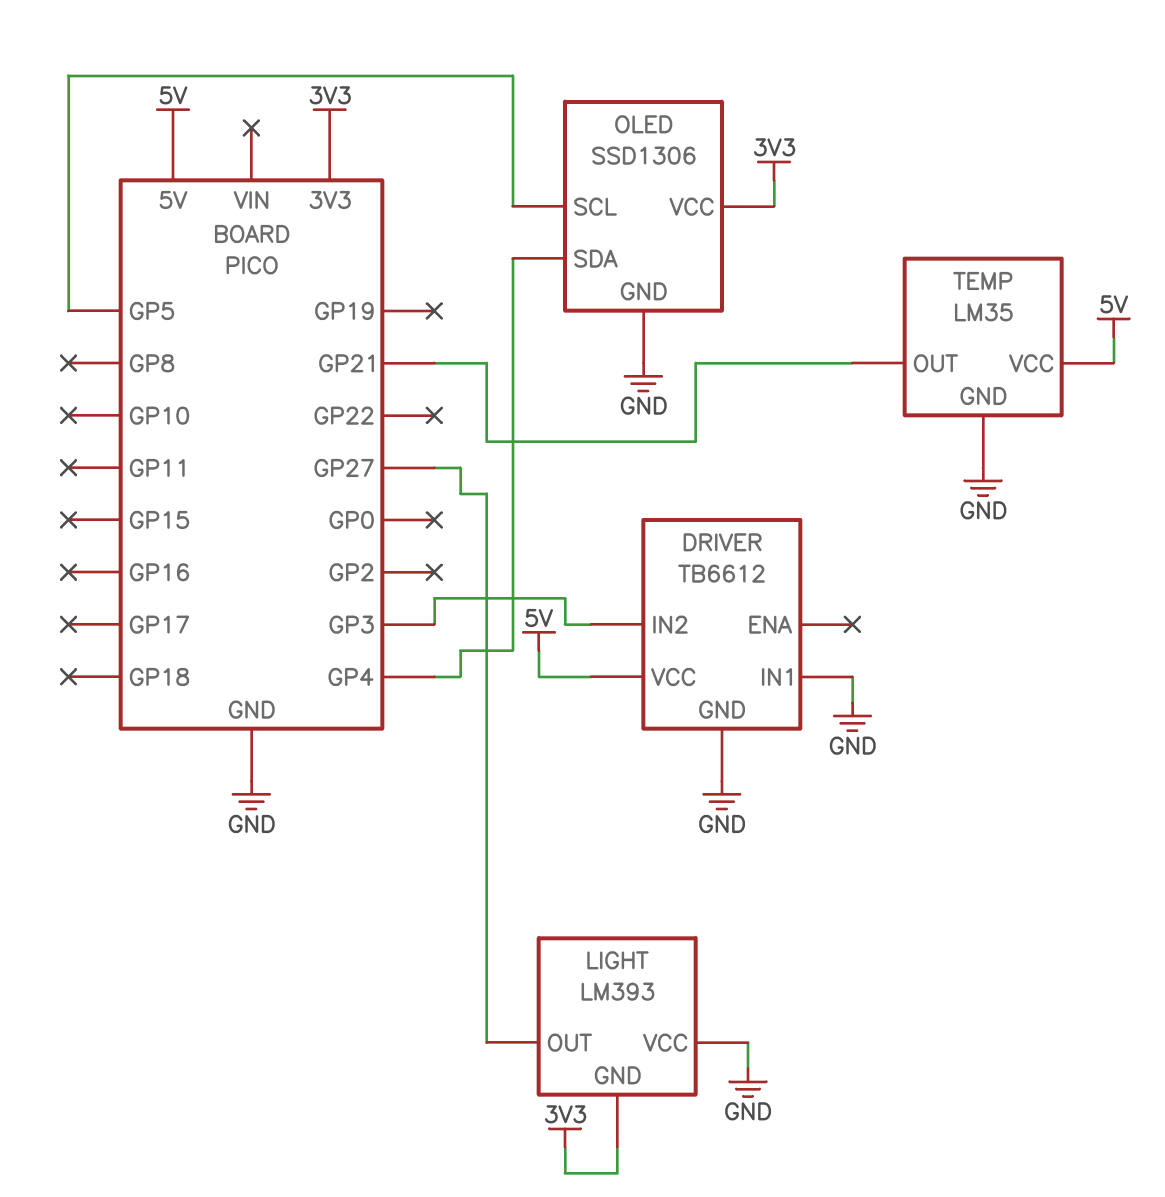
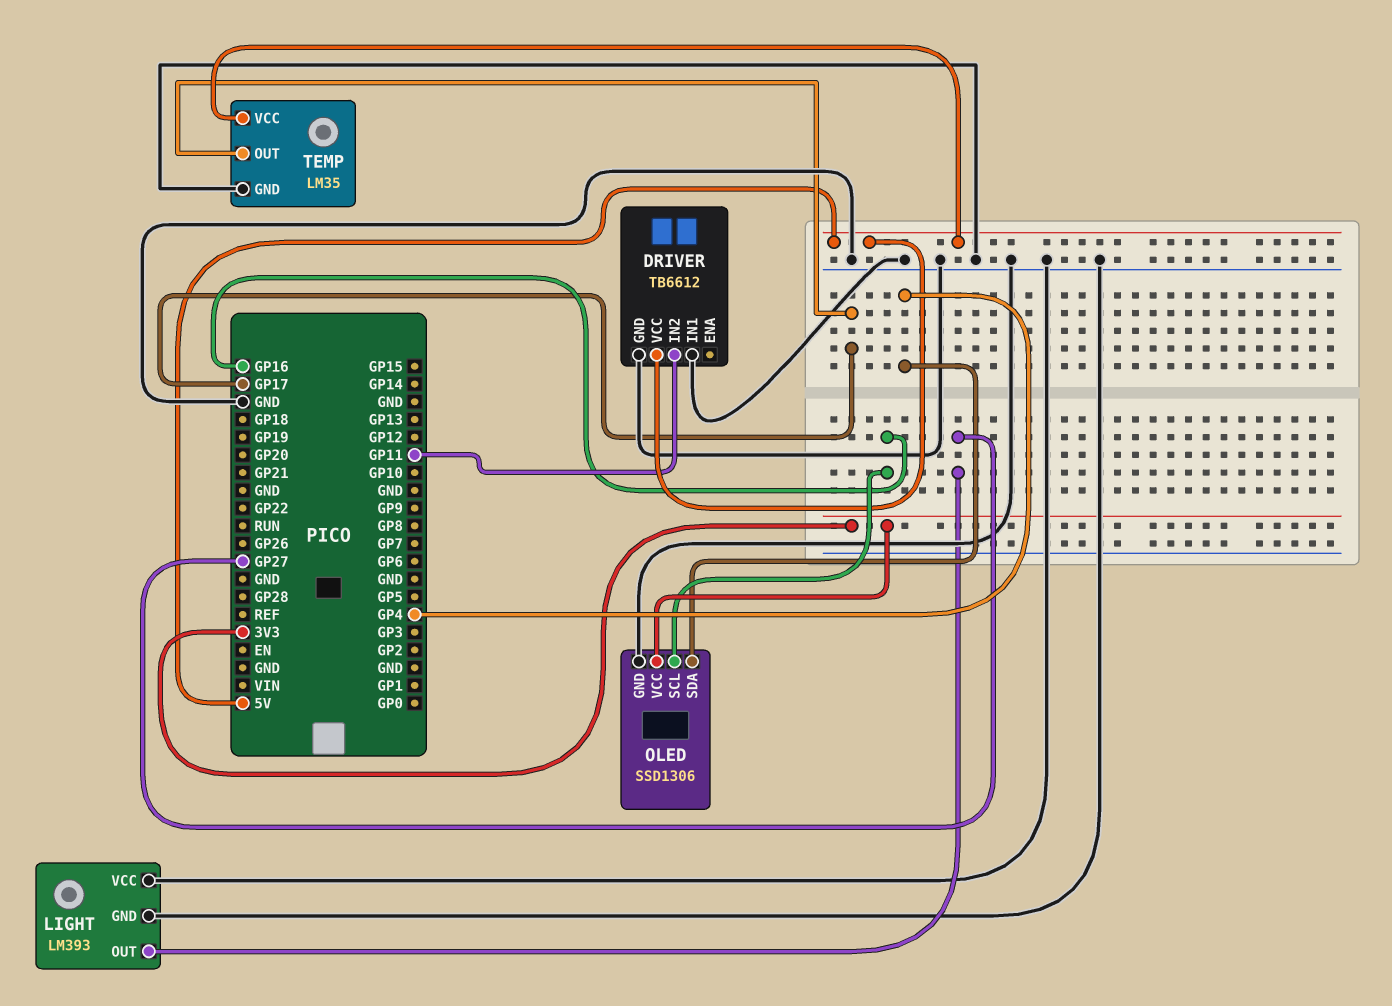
DRIVER pin IN2: GP3 -> GP11
LIGHT pin GND: 3V3 -> GND
OLED pin SCL: GP5 -> GP16
TEMP pin OUT: GP21 -> GP17

